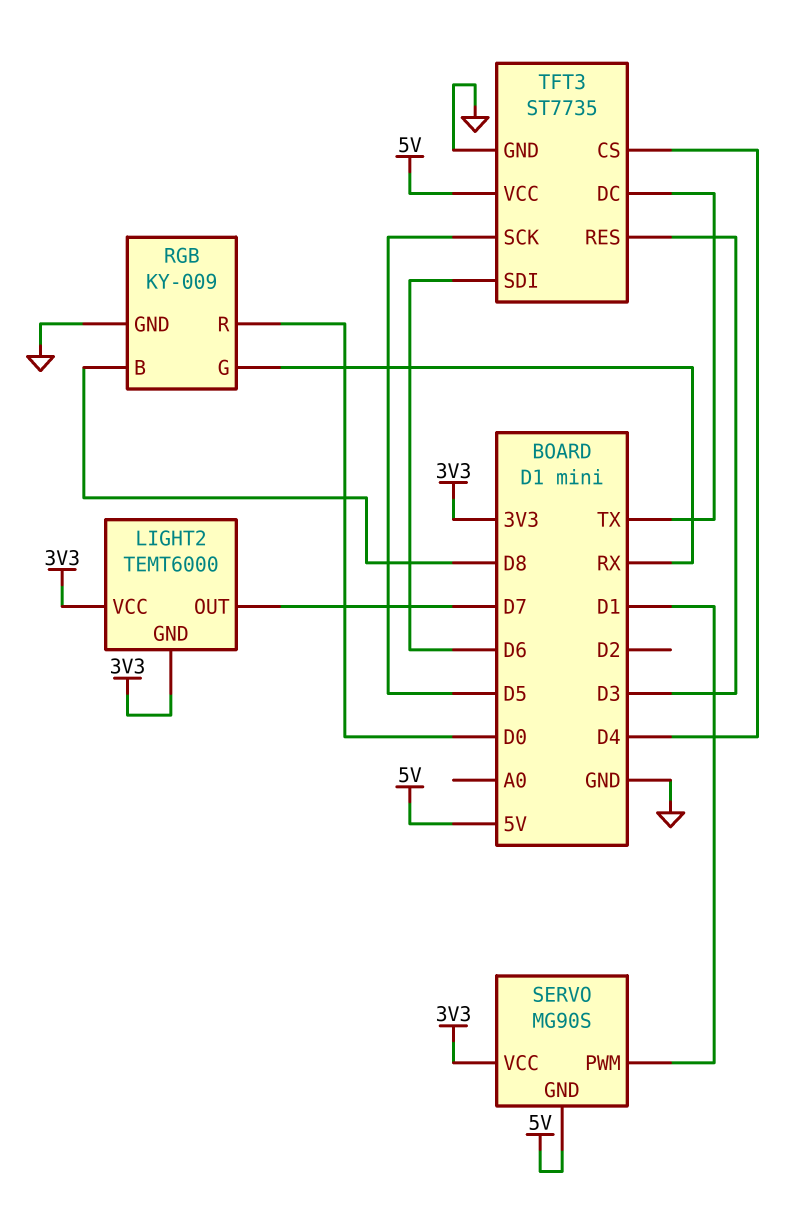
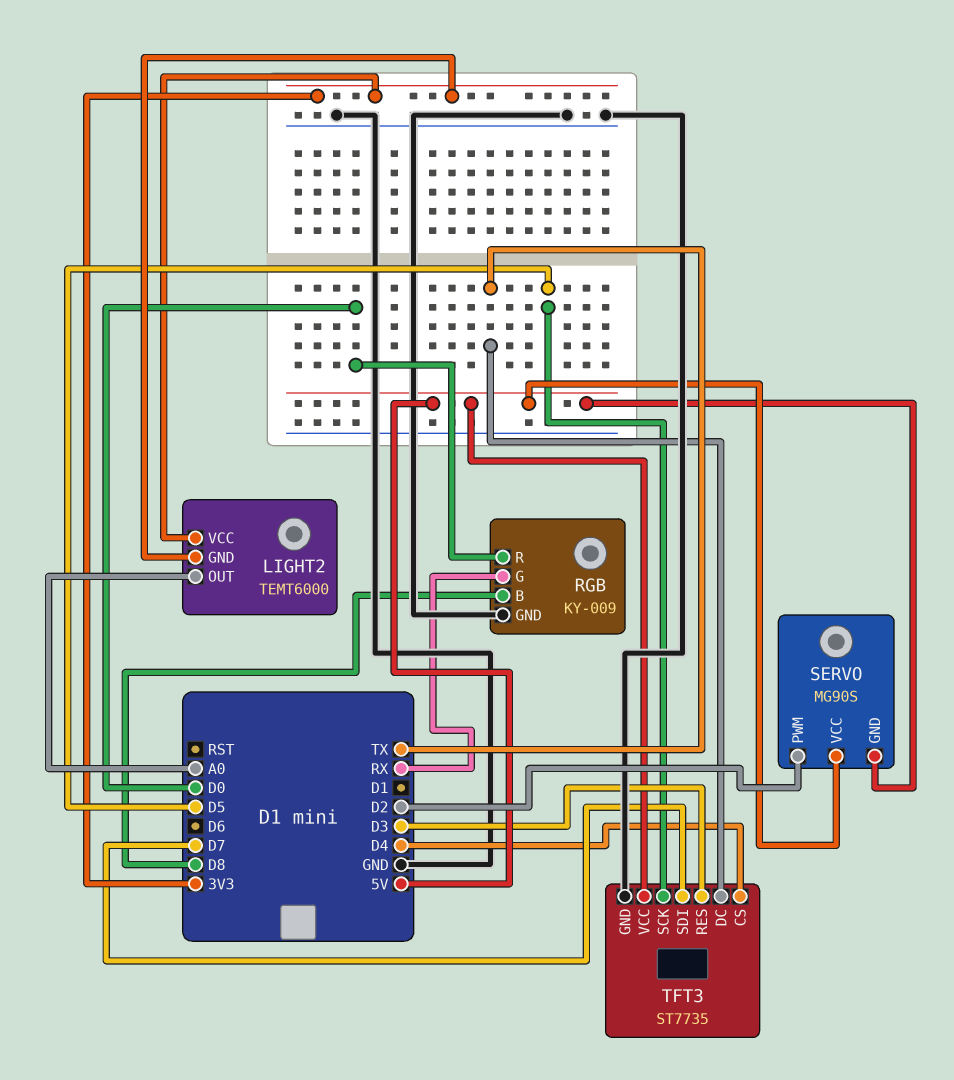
LIGHT2 pin OUT: D7 -> A0
SERVO pin PWM: D1 -> D2
SERVO pin VCC: 3V3 -> 5V
TFT3 pin SDI: D6 -> D7

